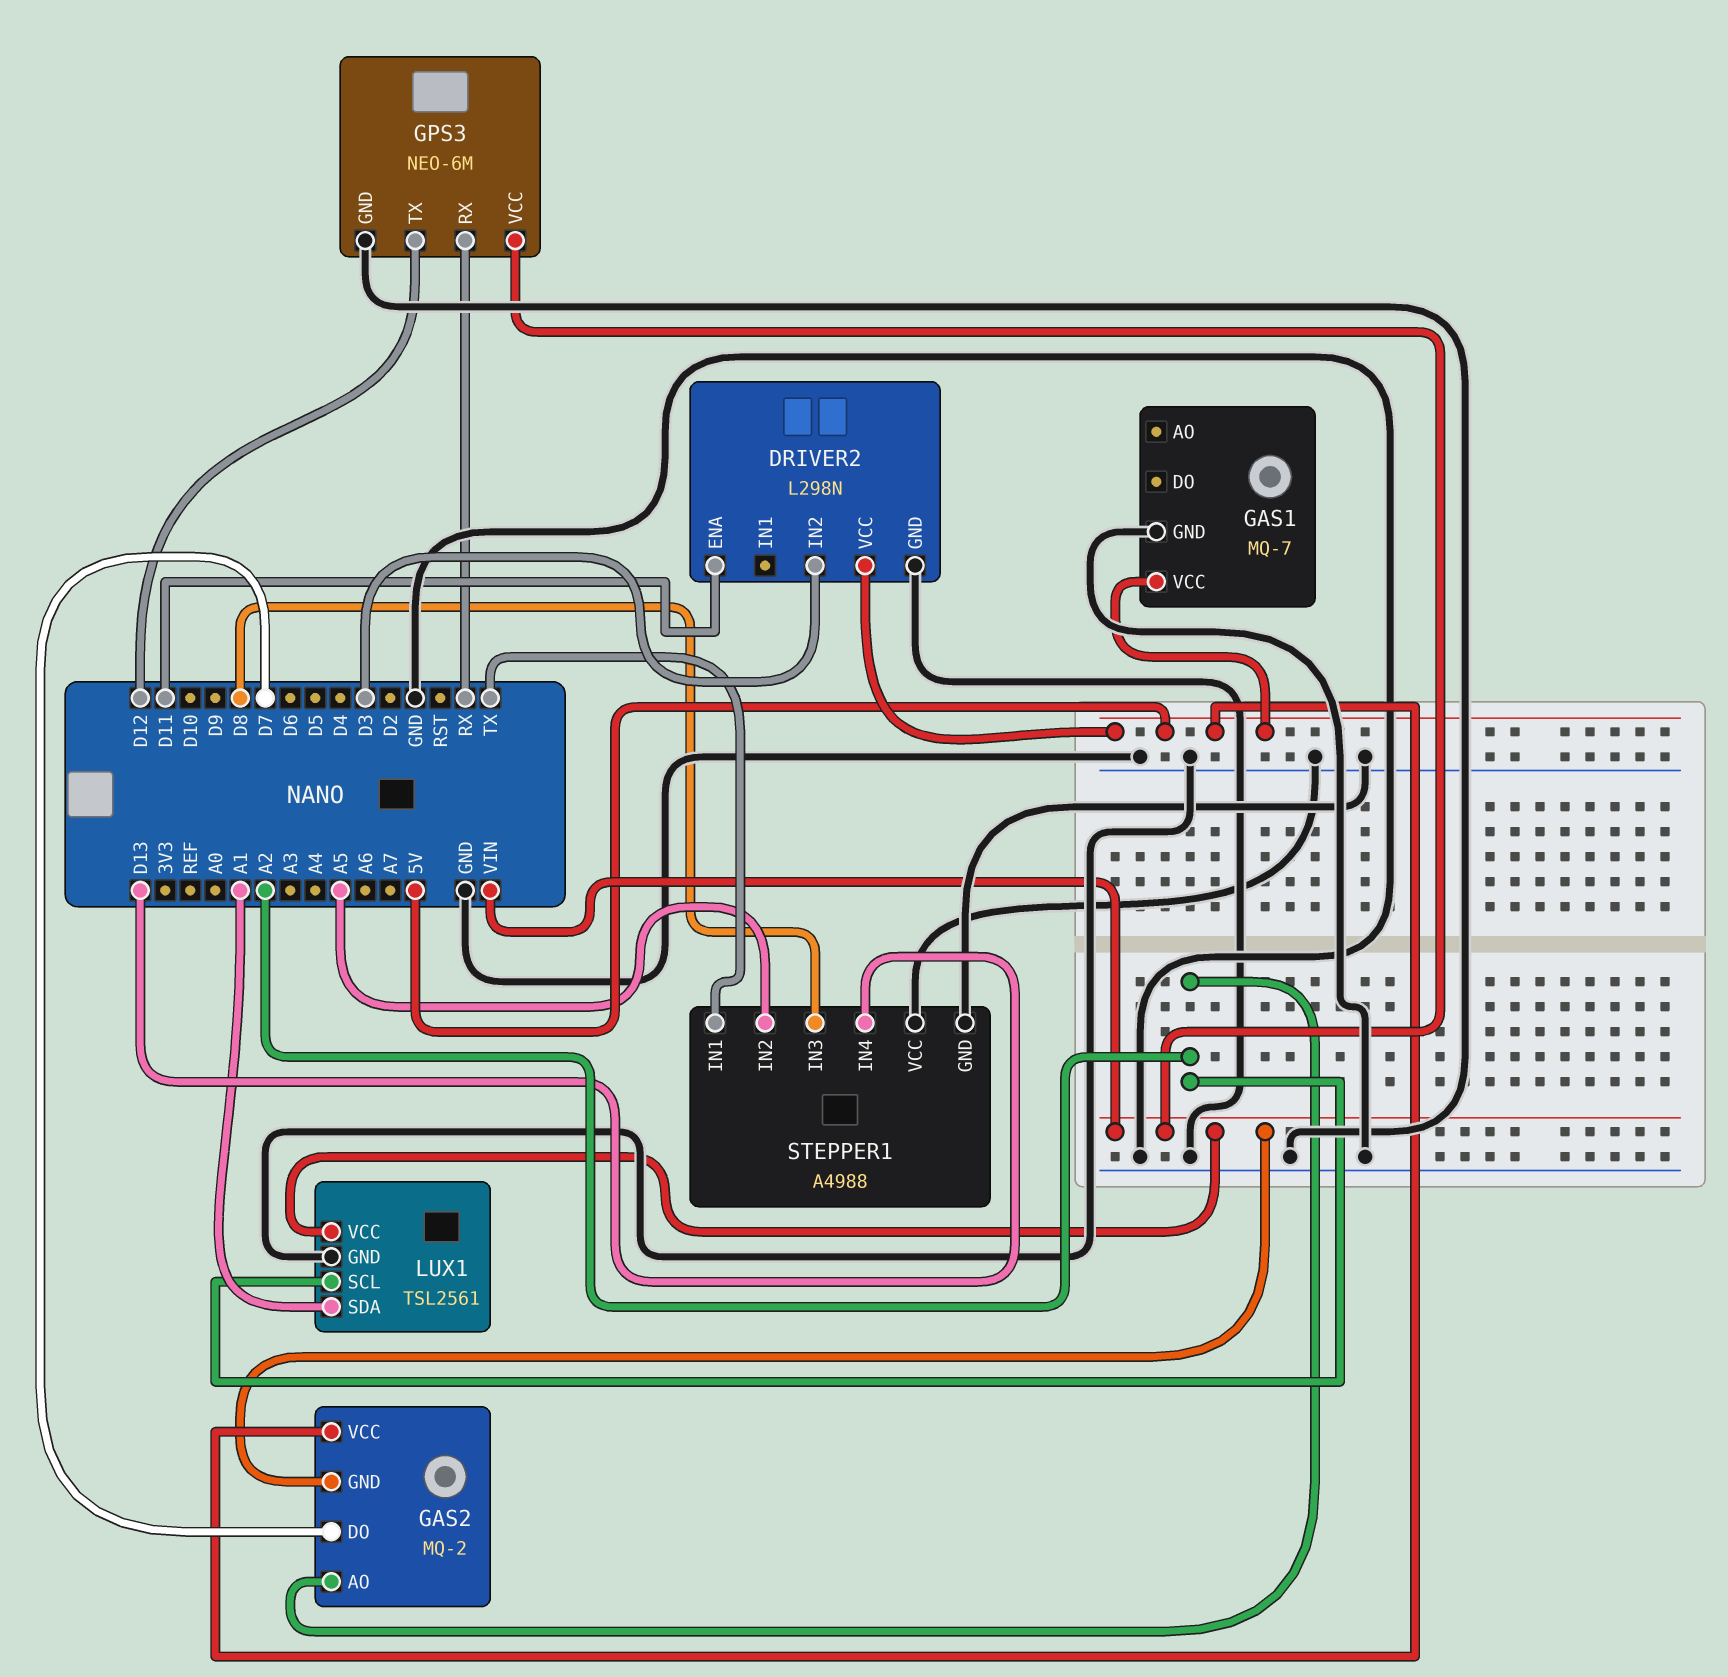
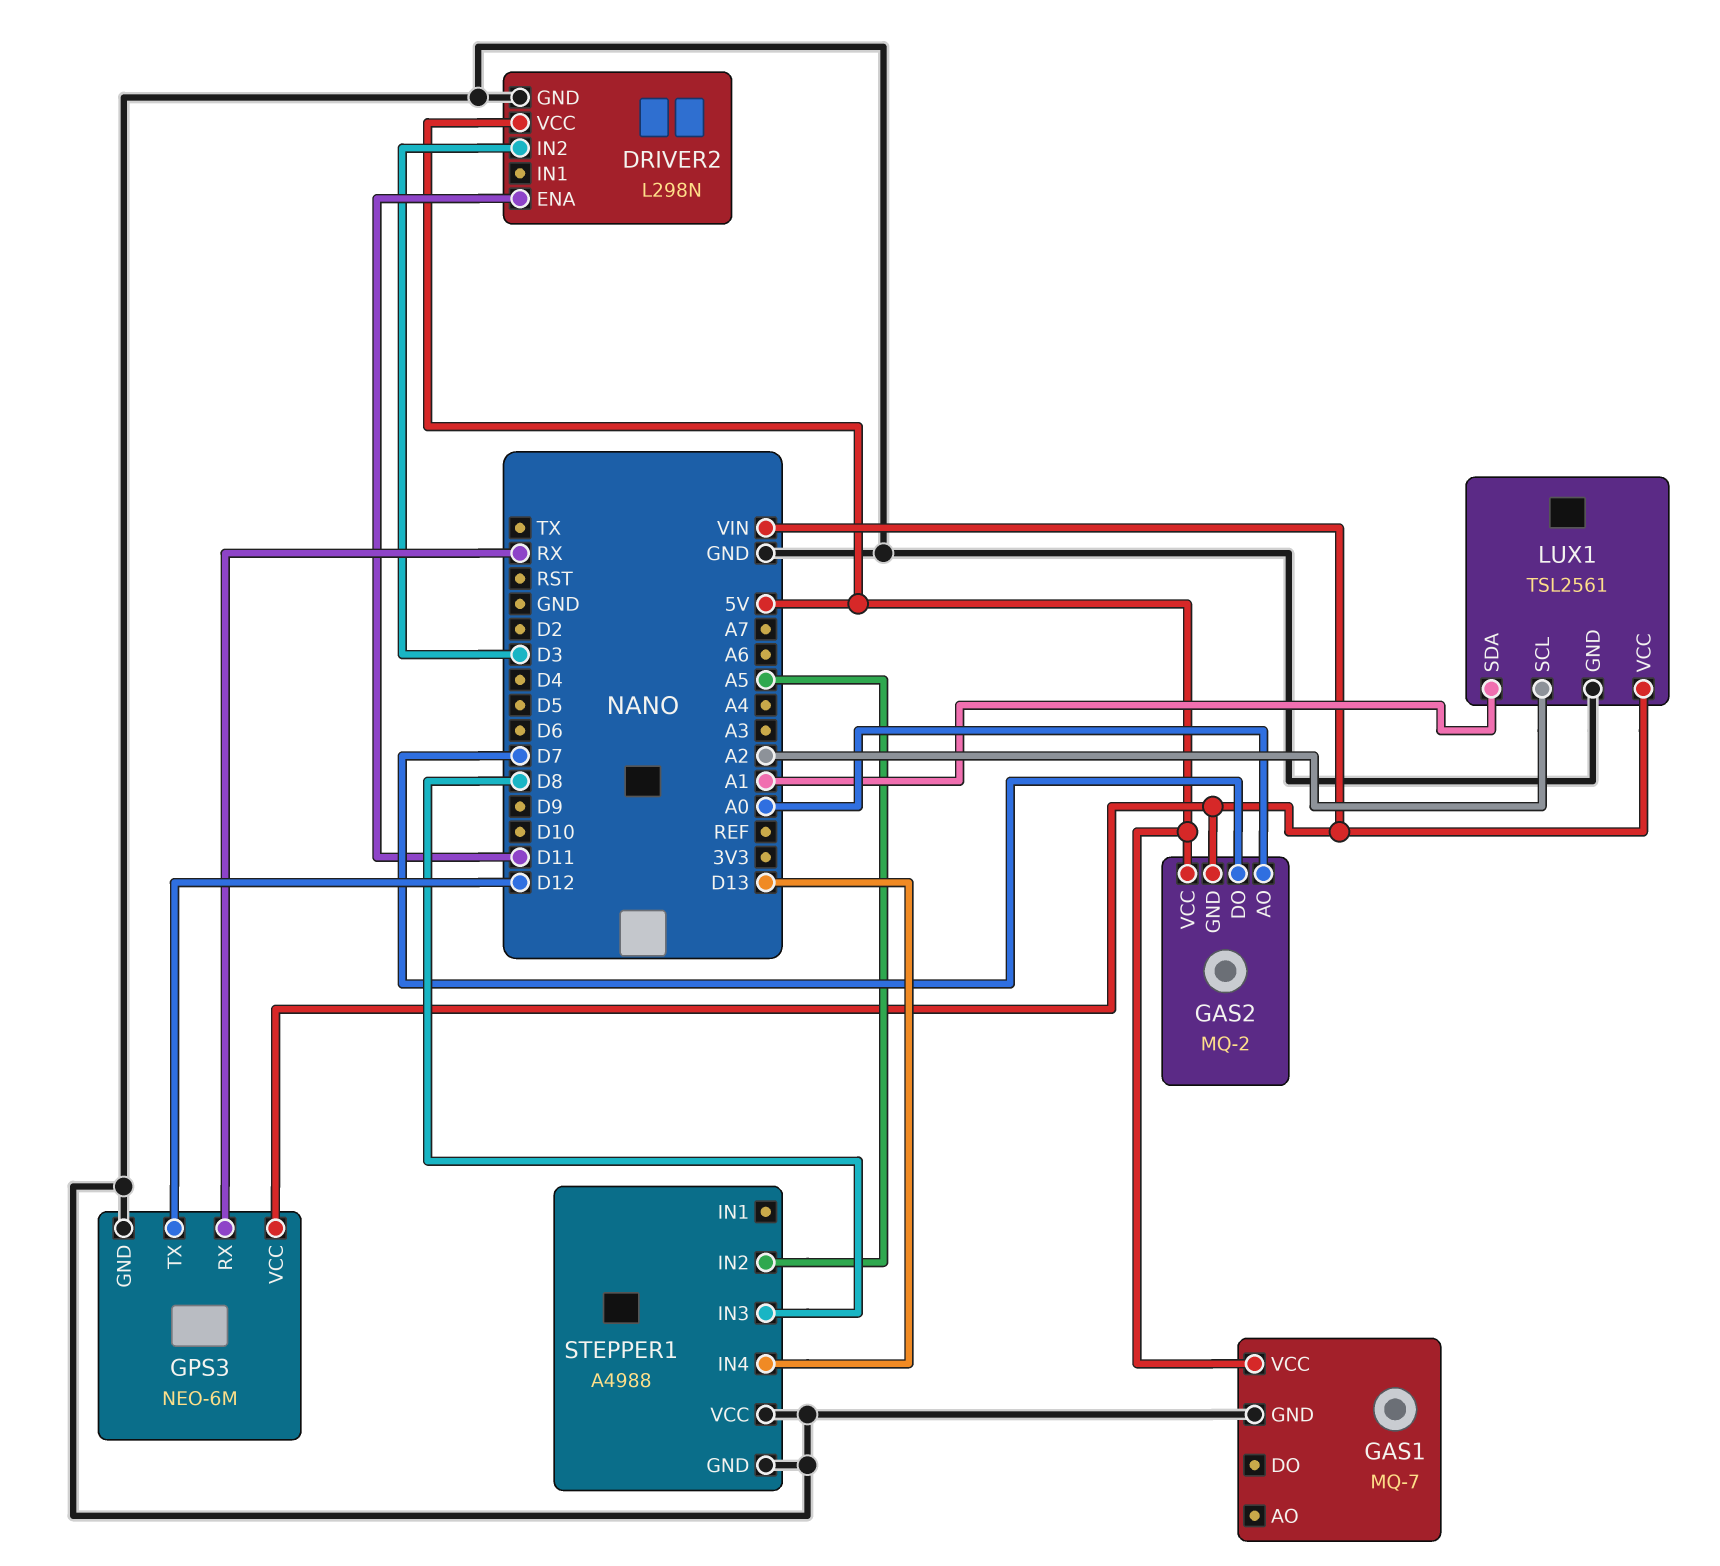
GAS2 pin AO: A2 -> A0
STEPPER1 pin IN1: TX -> none

